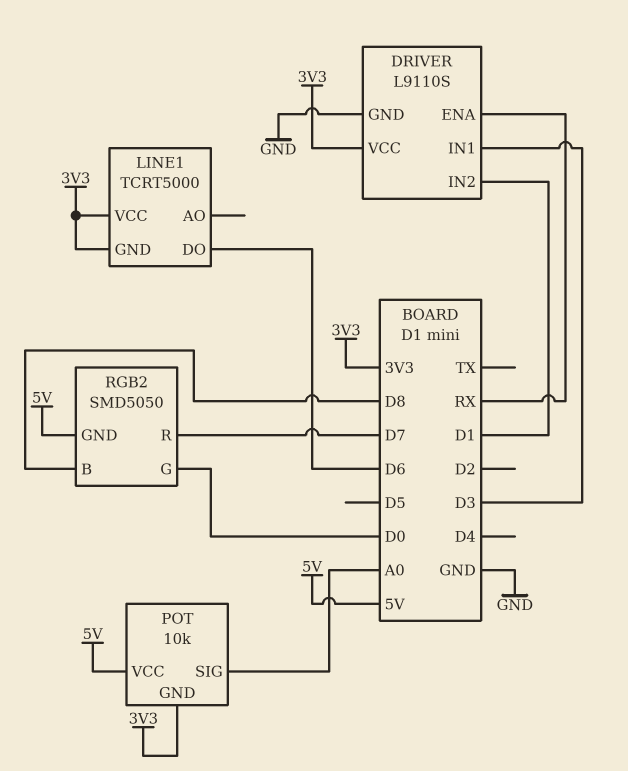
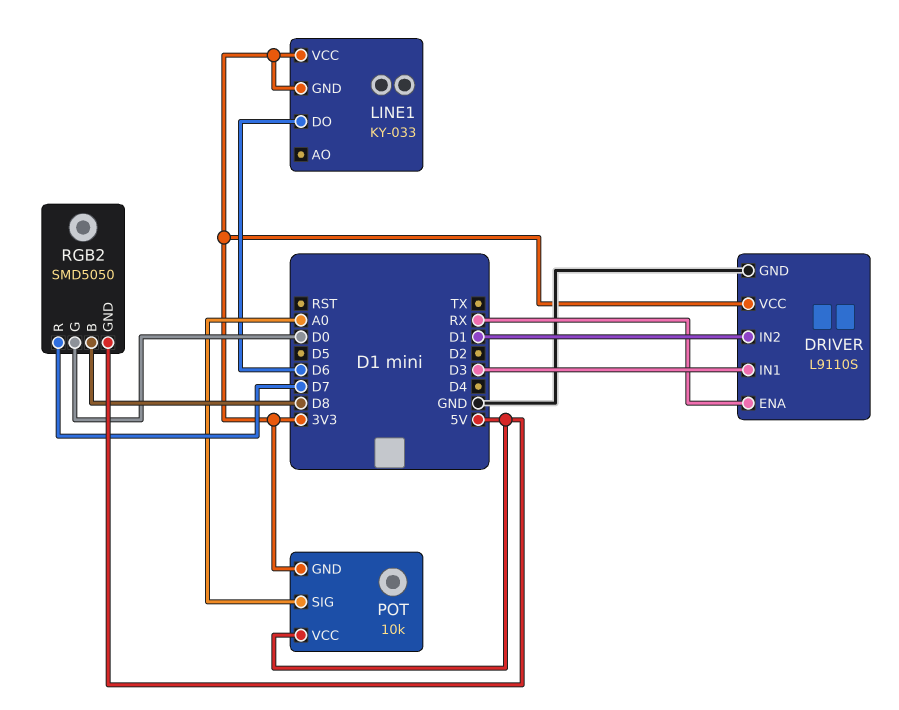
LINE1: TCRT5000 -> KY-033

